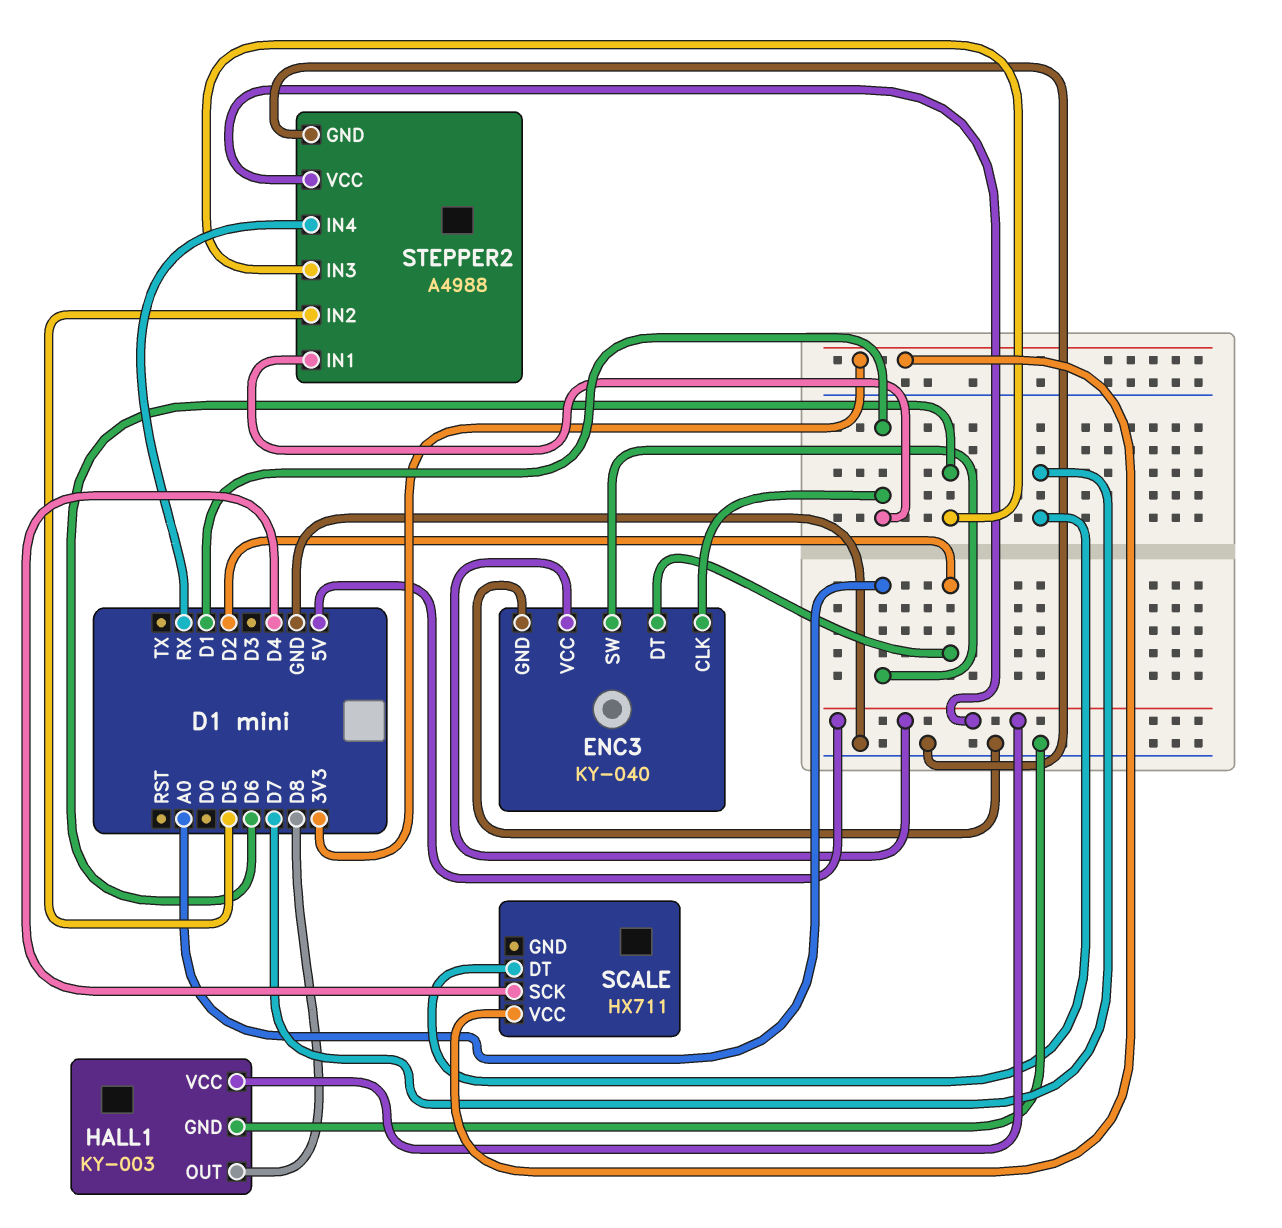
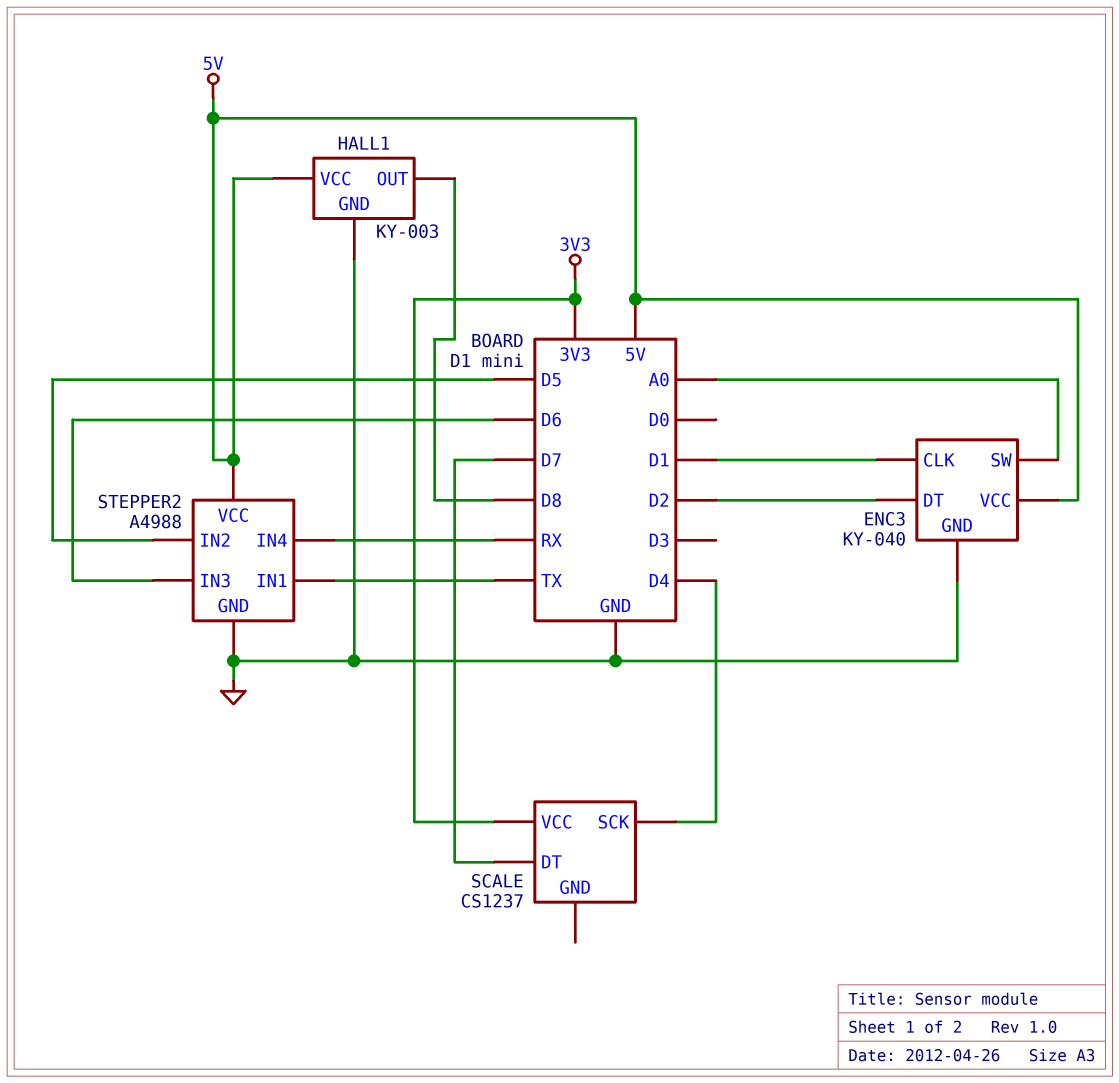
SCALE: HX711 -> CS1237
STEPPER2 pin IN1: D1 -> TX

